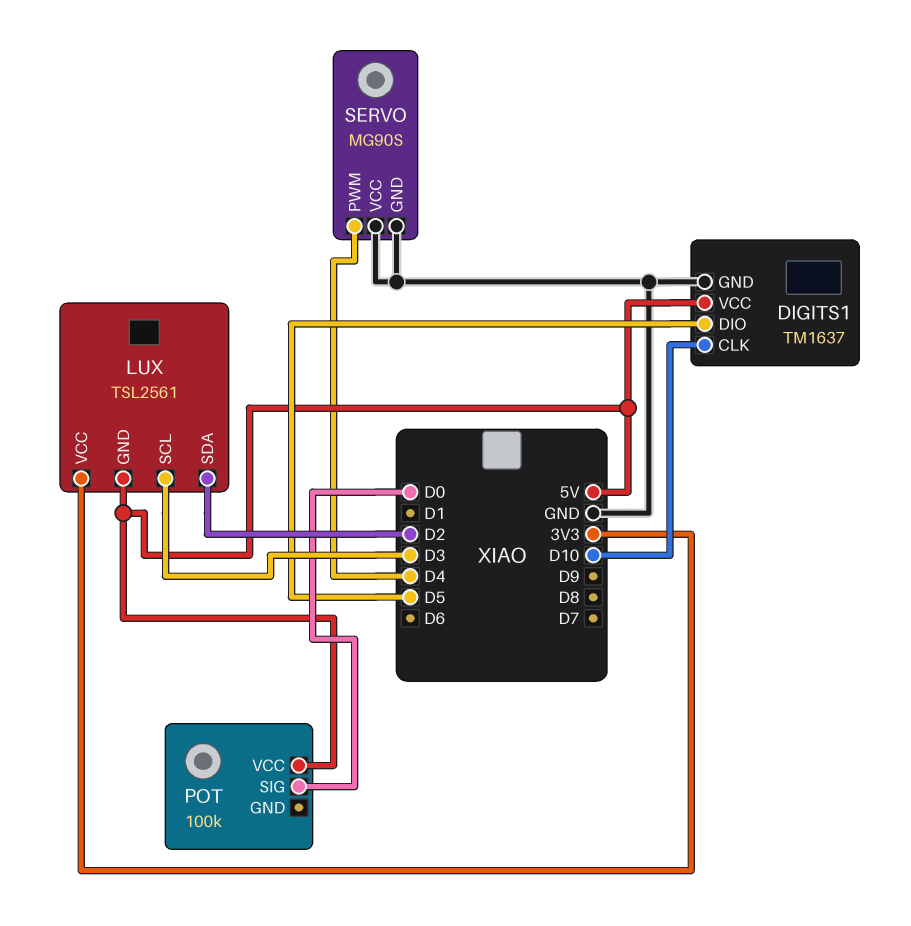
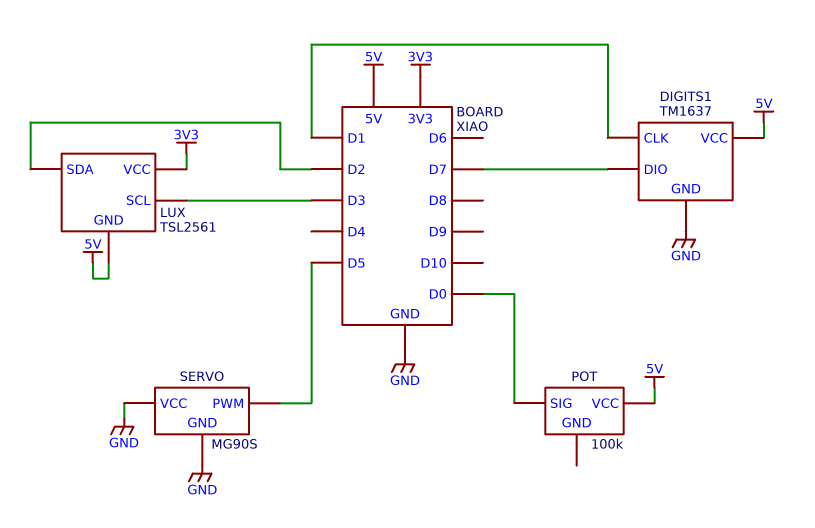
DIGITS1 pin CLK: D10 -> D1
DIGITS1 pin DIO: D5 -> D7
SERVO pin PWM: D4 -> D5

